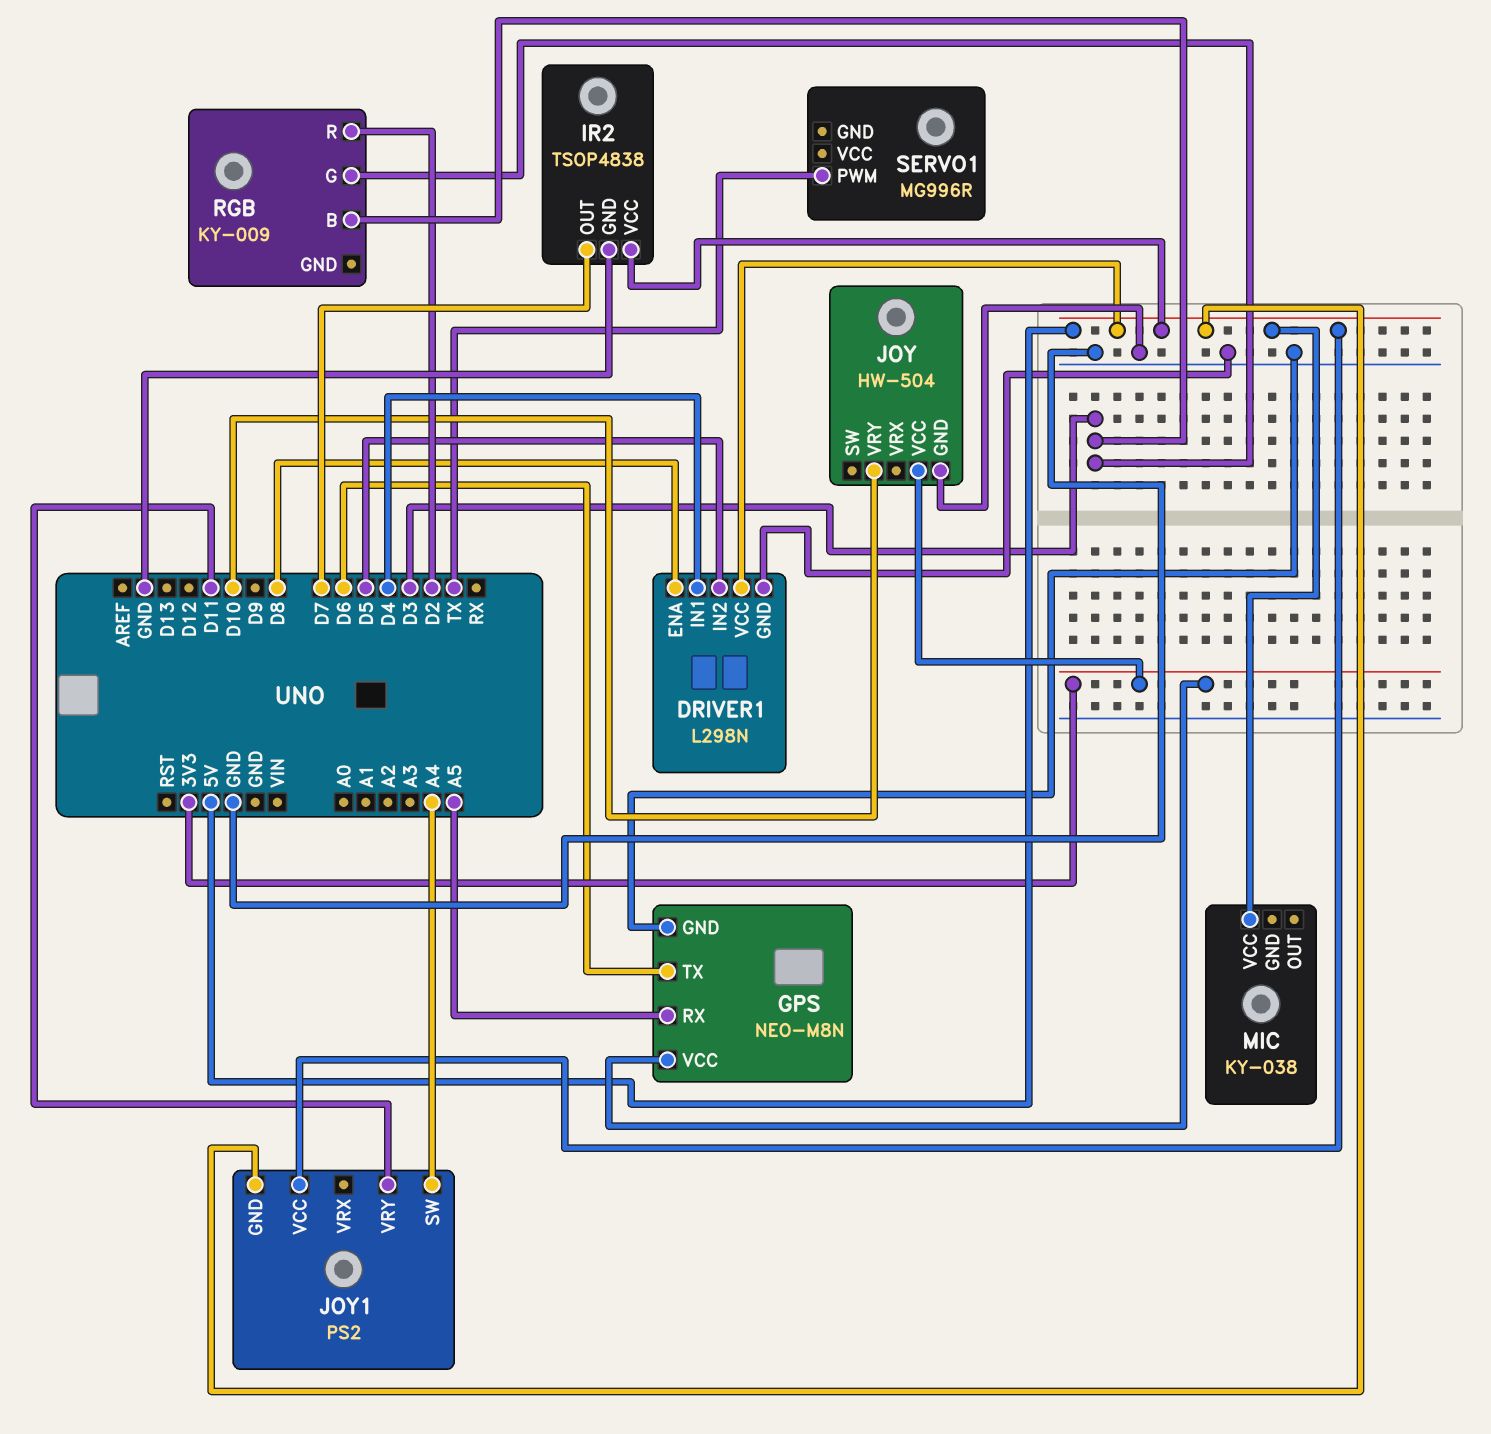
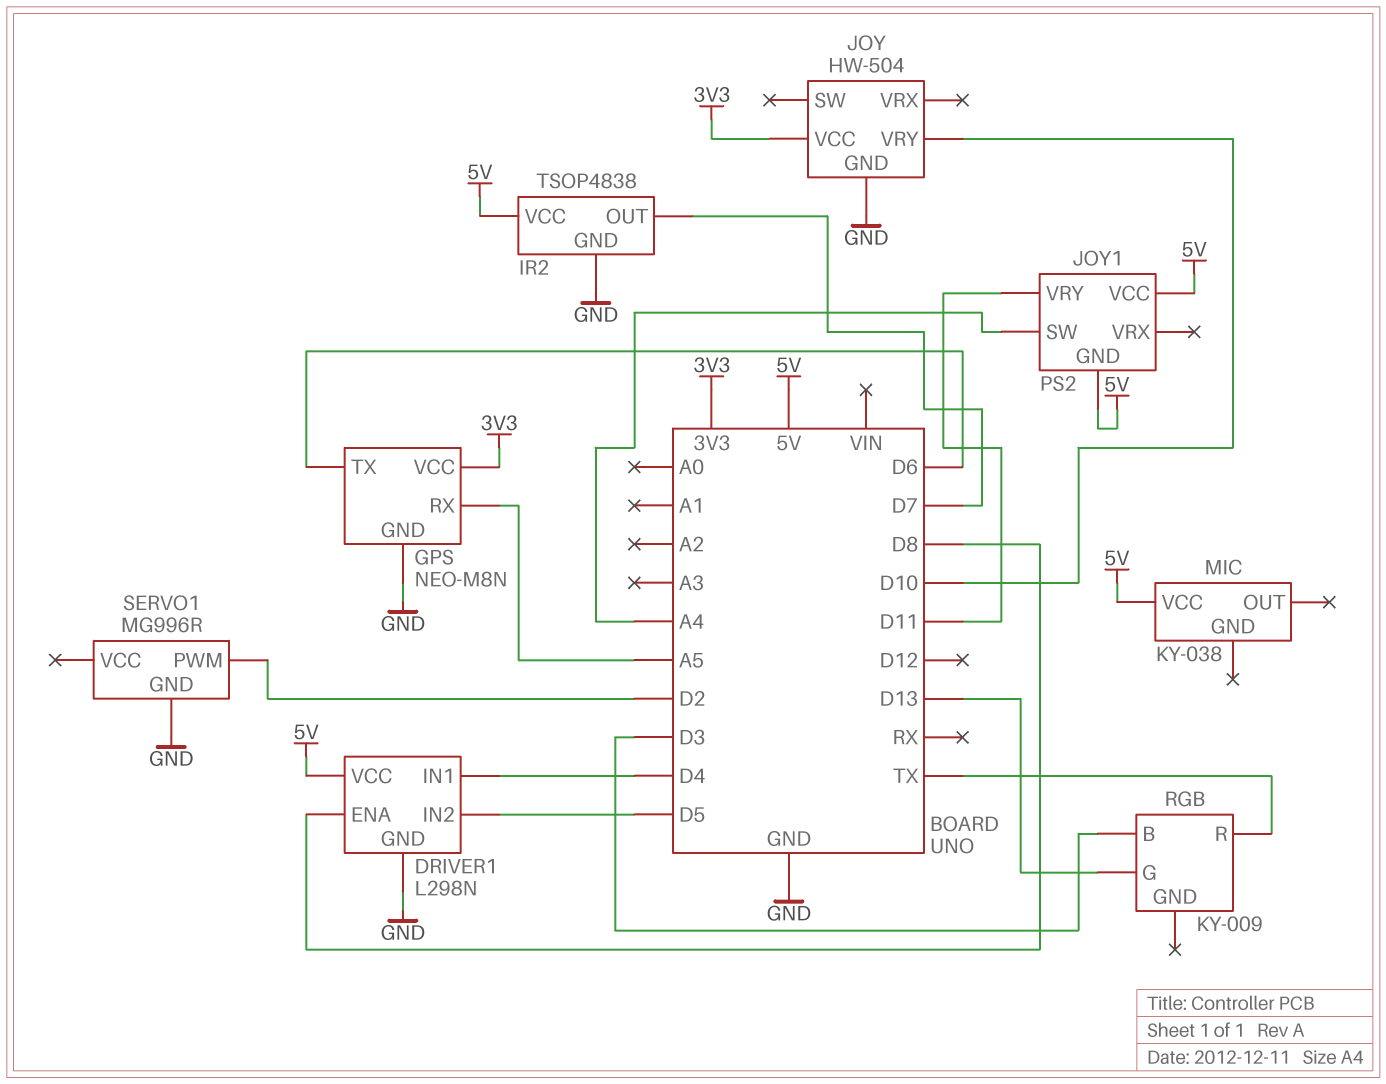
RGB pin G: D3 -> D13
RGB pin R: D2 -> TX
SERVO1 pin GND: none -> GND
SERVO1 pin PWM: TX -> D2

